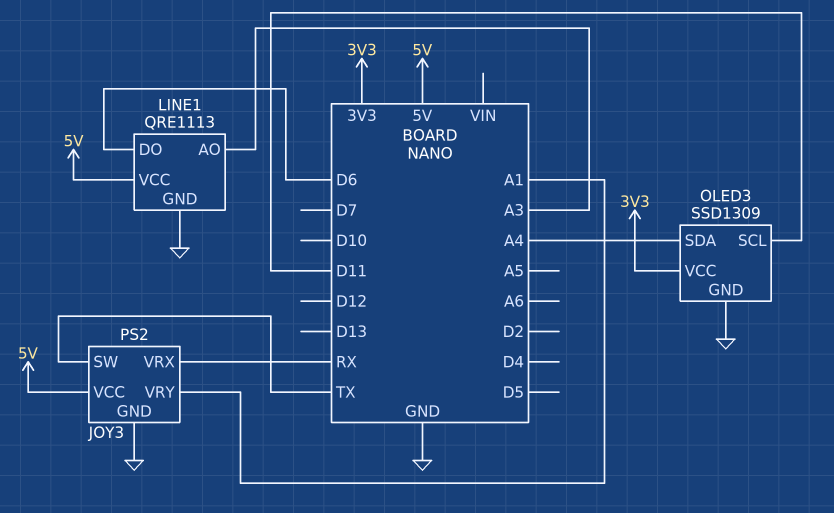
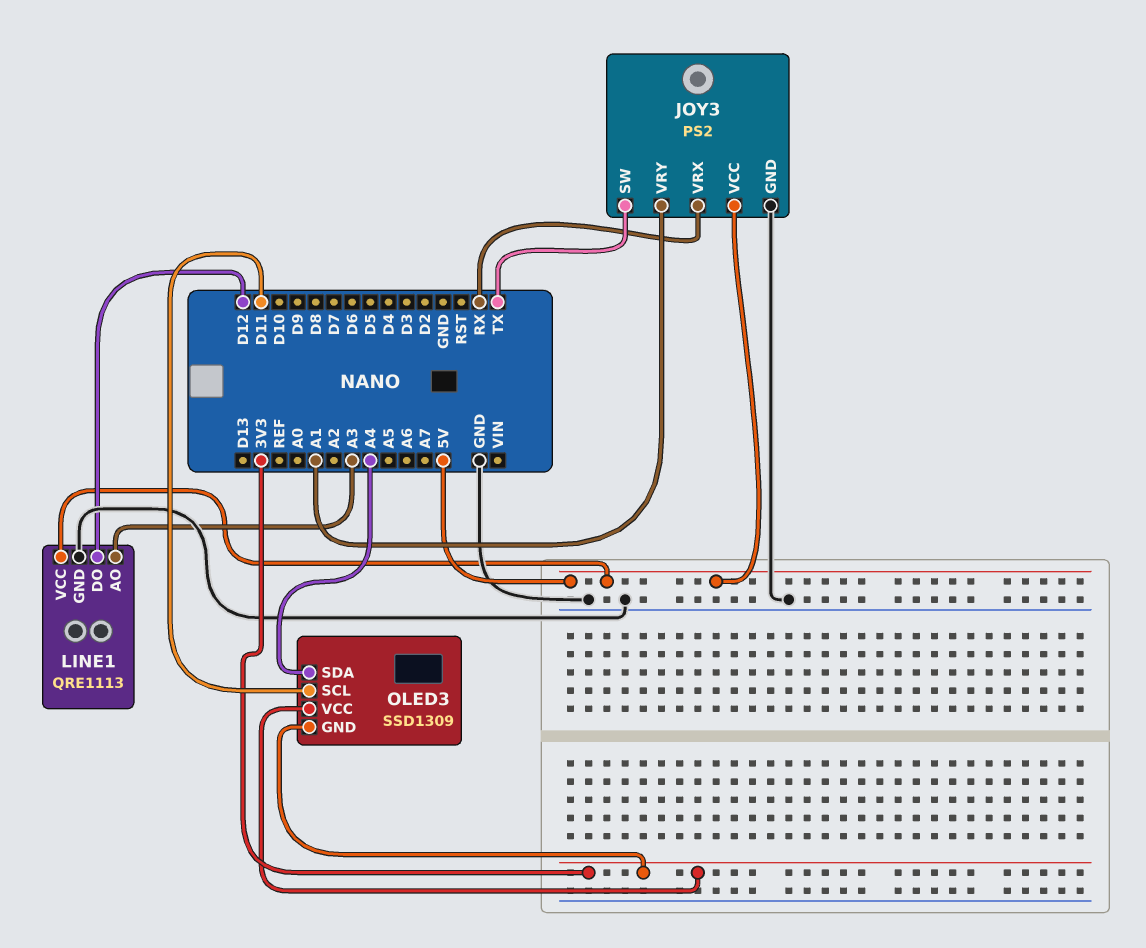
LINE1 pin DO: D6 -> D12
OLED3 pin GND: GND -> 3V3

